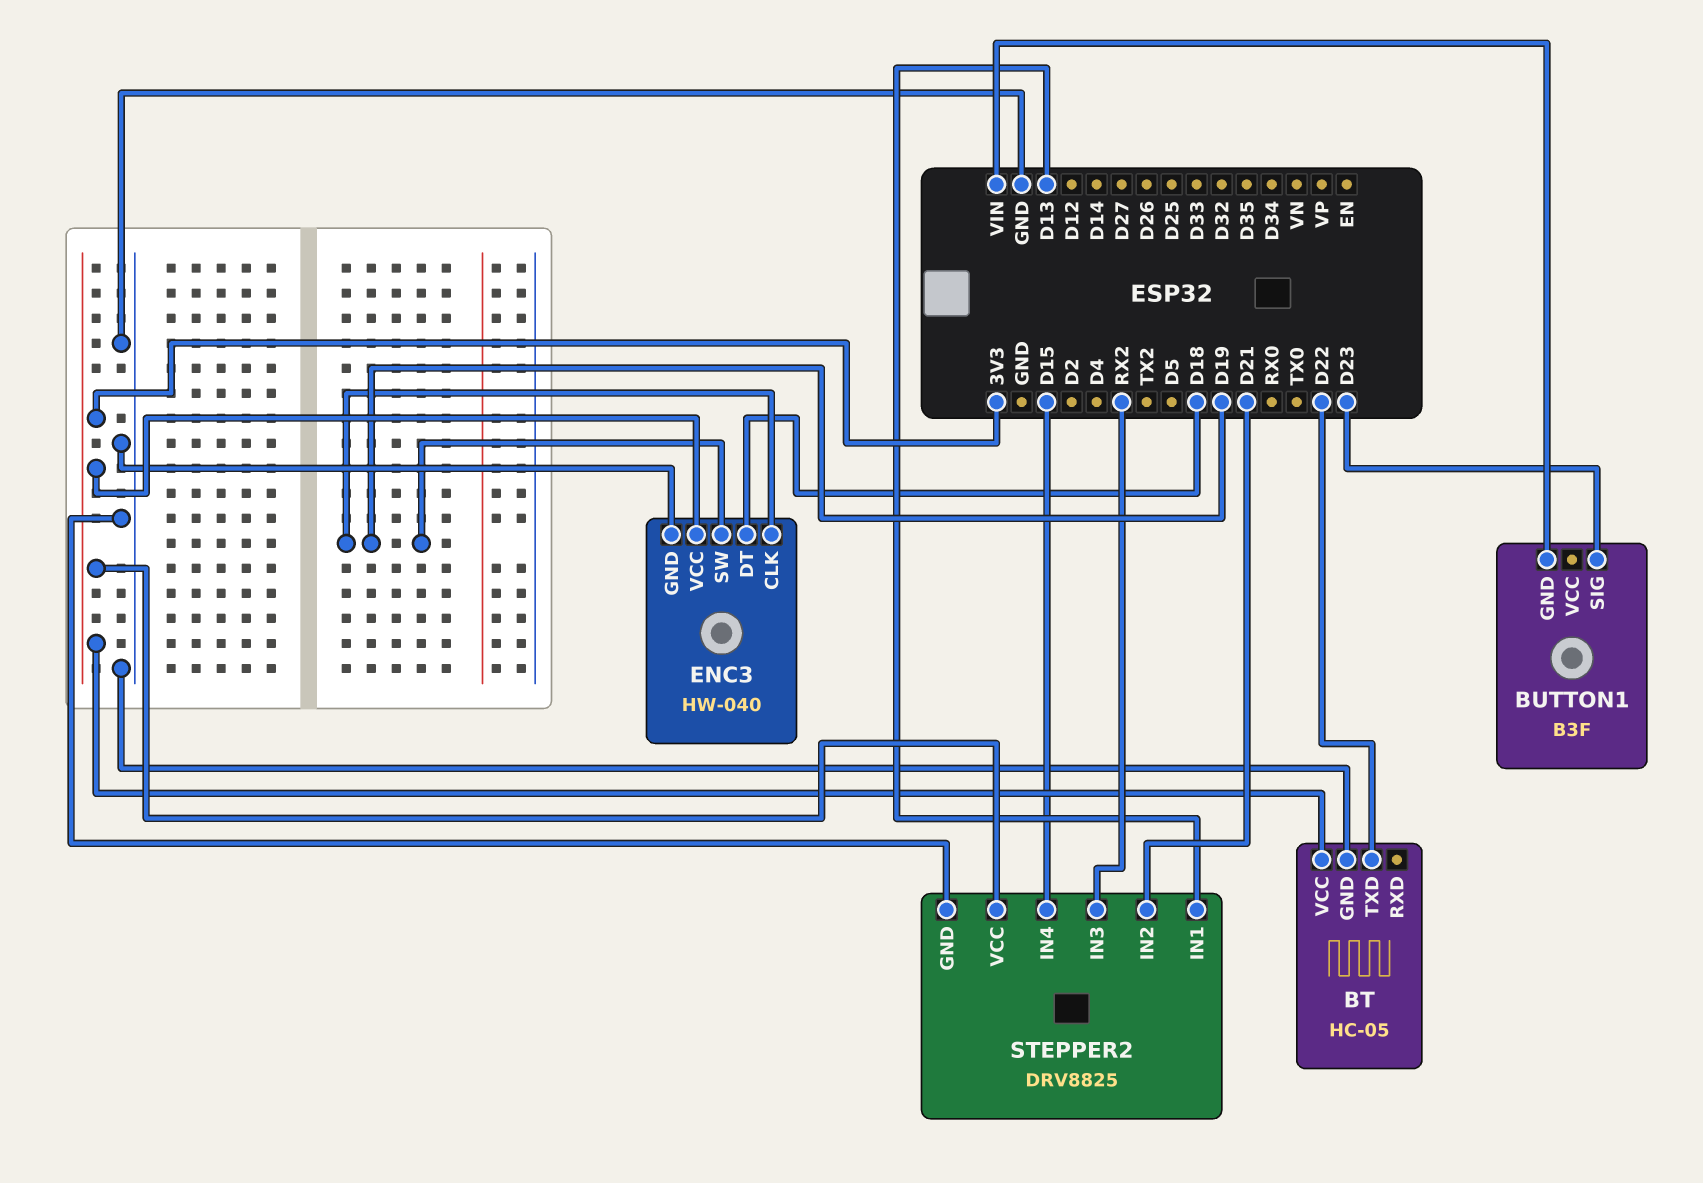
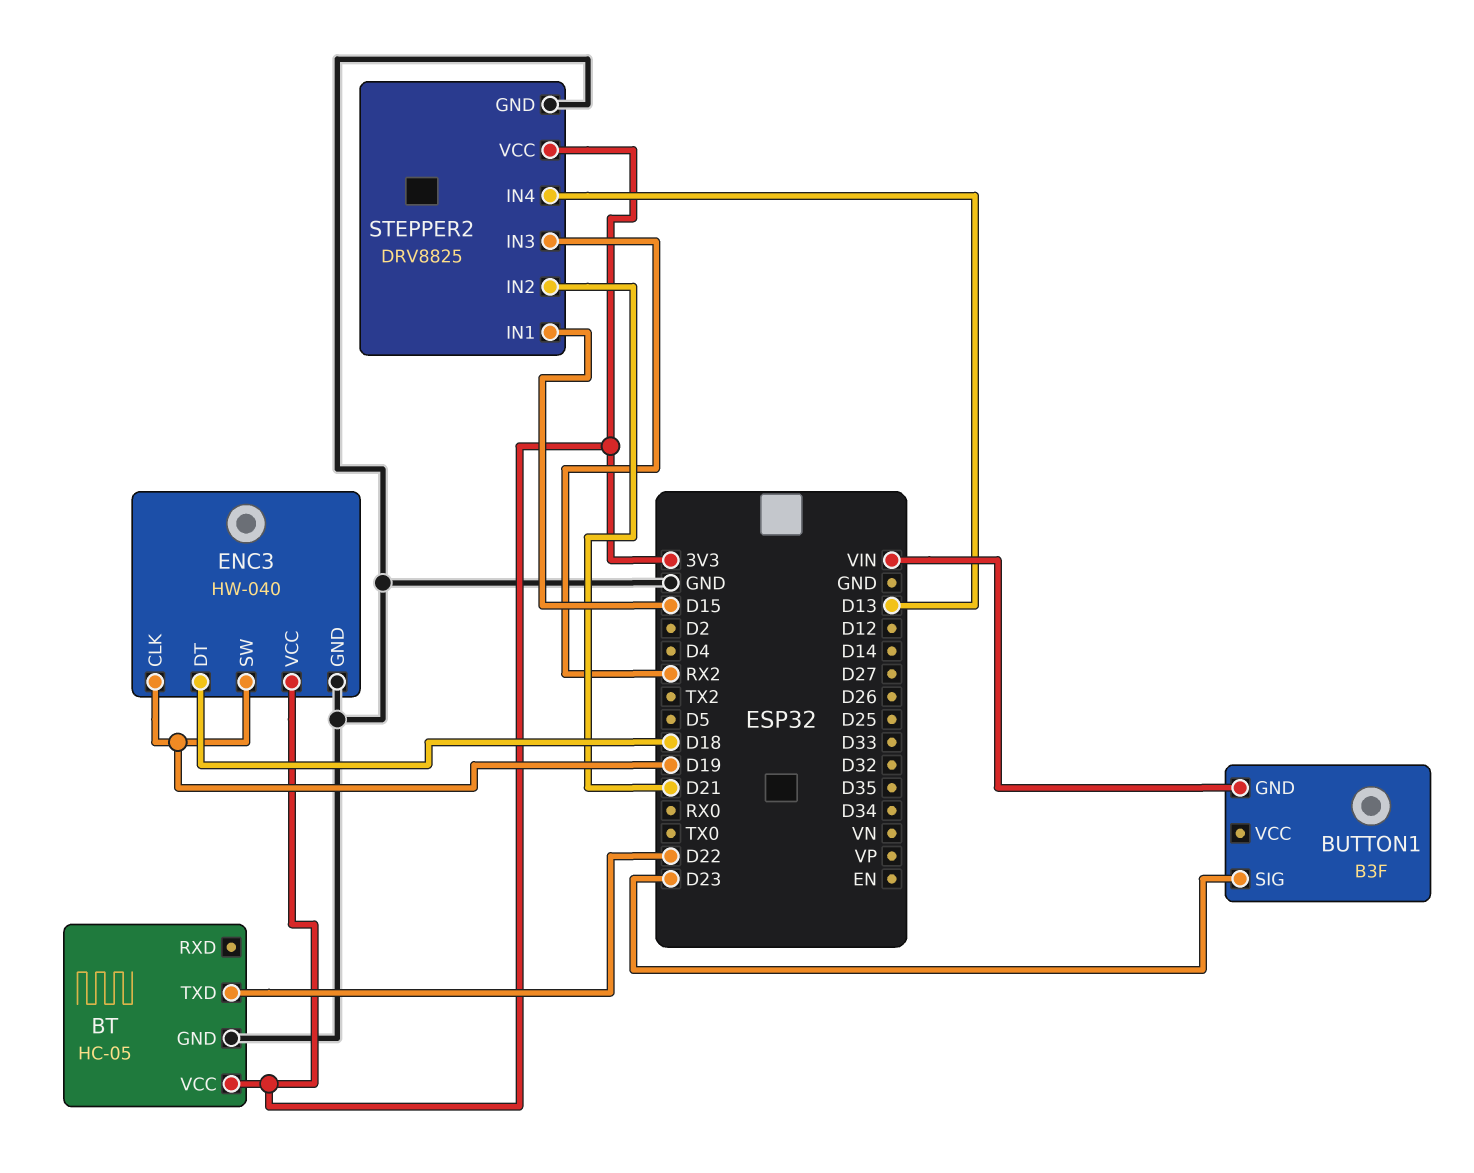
STEPPER2 pin IN1: D13 -> D15
STEPPER2 pin IN4: D15 -> D13

